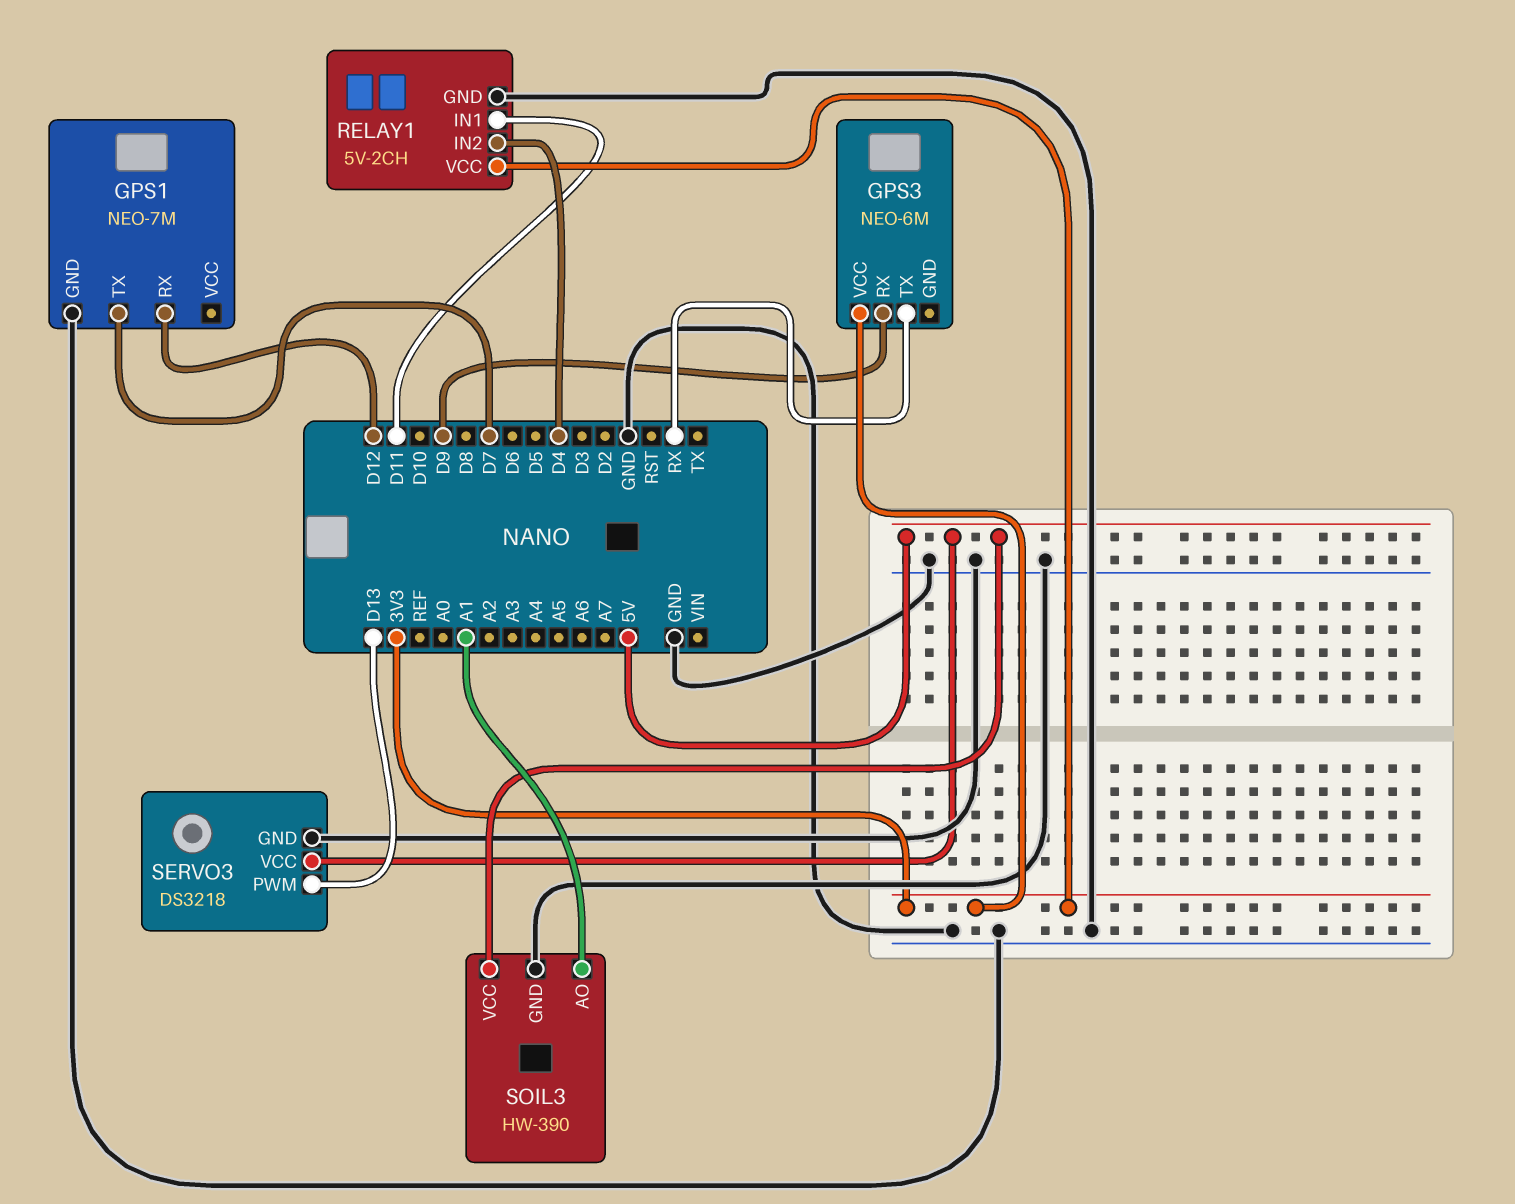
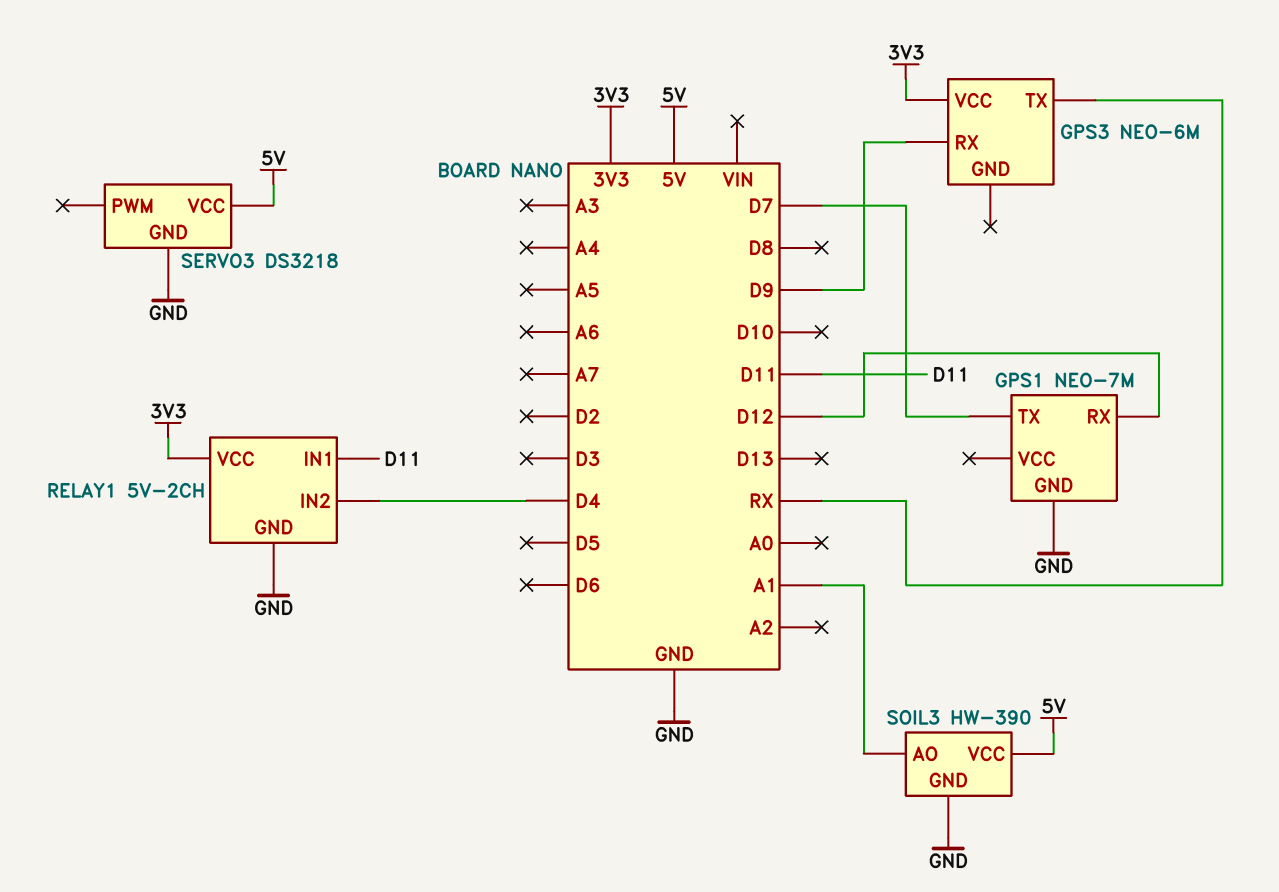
SERVO3 pin PWM: D13 -> none

